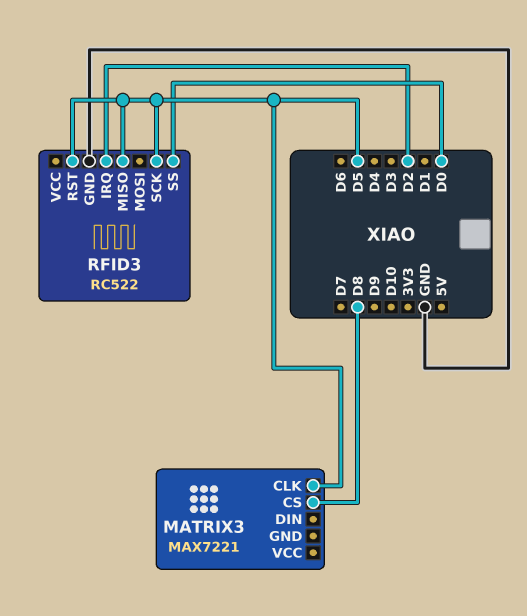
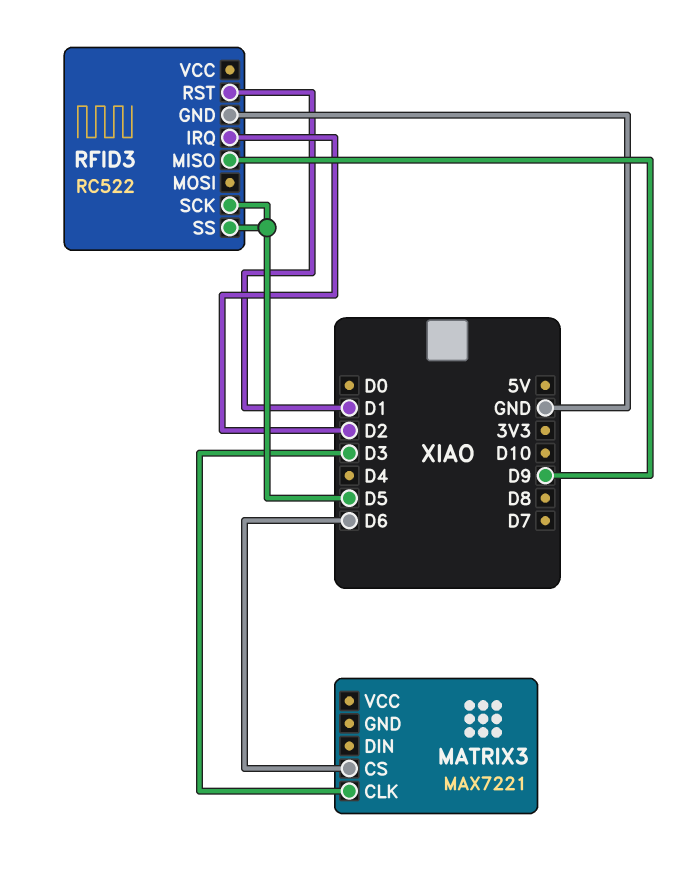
MATRIX3 pin CLK: D5 -> D3
MATRIX3 pin CS: D8 -> D6
RFID3 pin MISO: D5 -> D9
RFID3 pin RST: D5 -> D1
RFID3 pin SS: D0 -> D5

